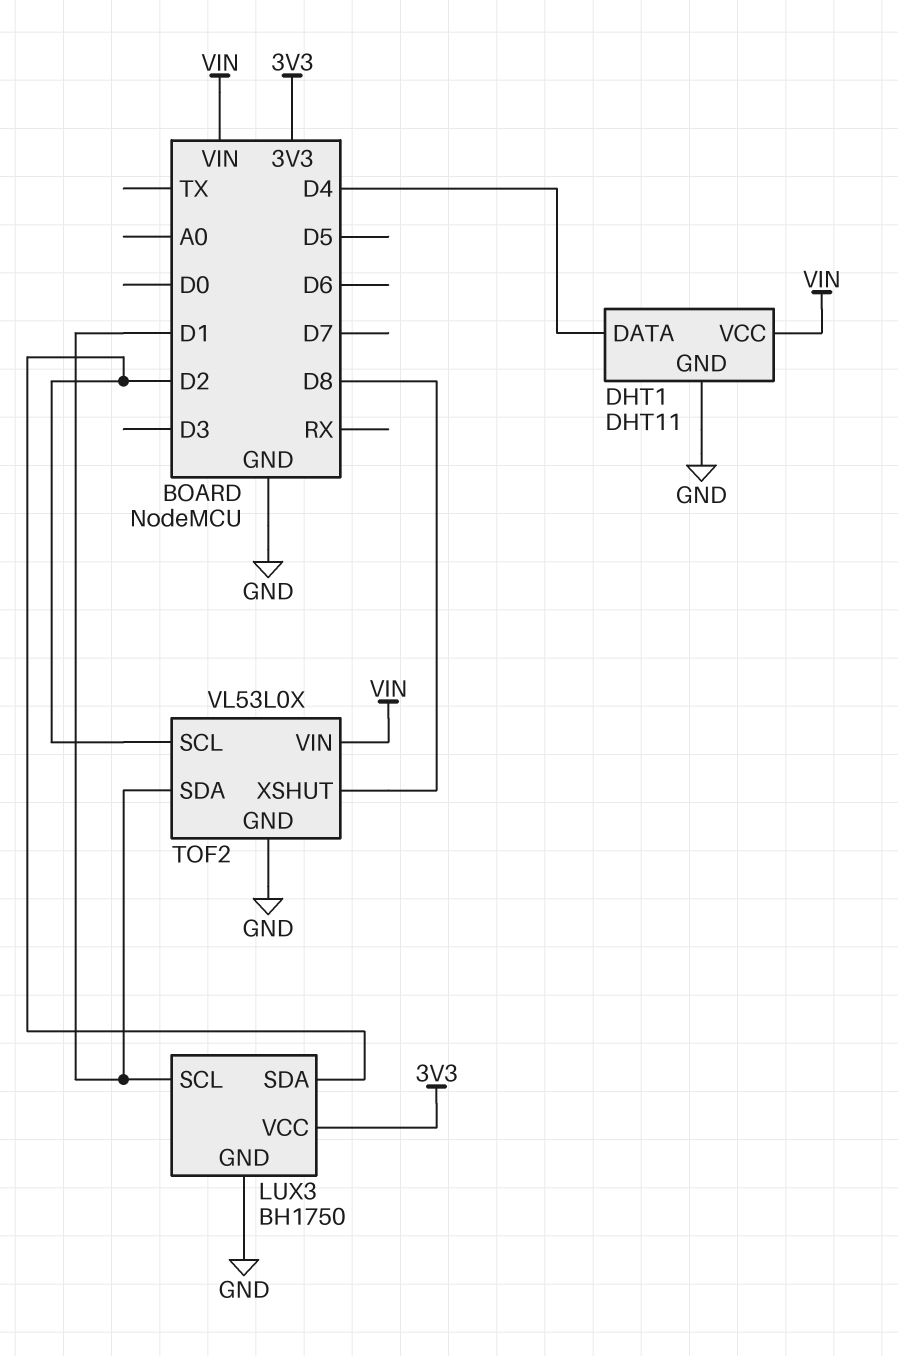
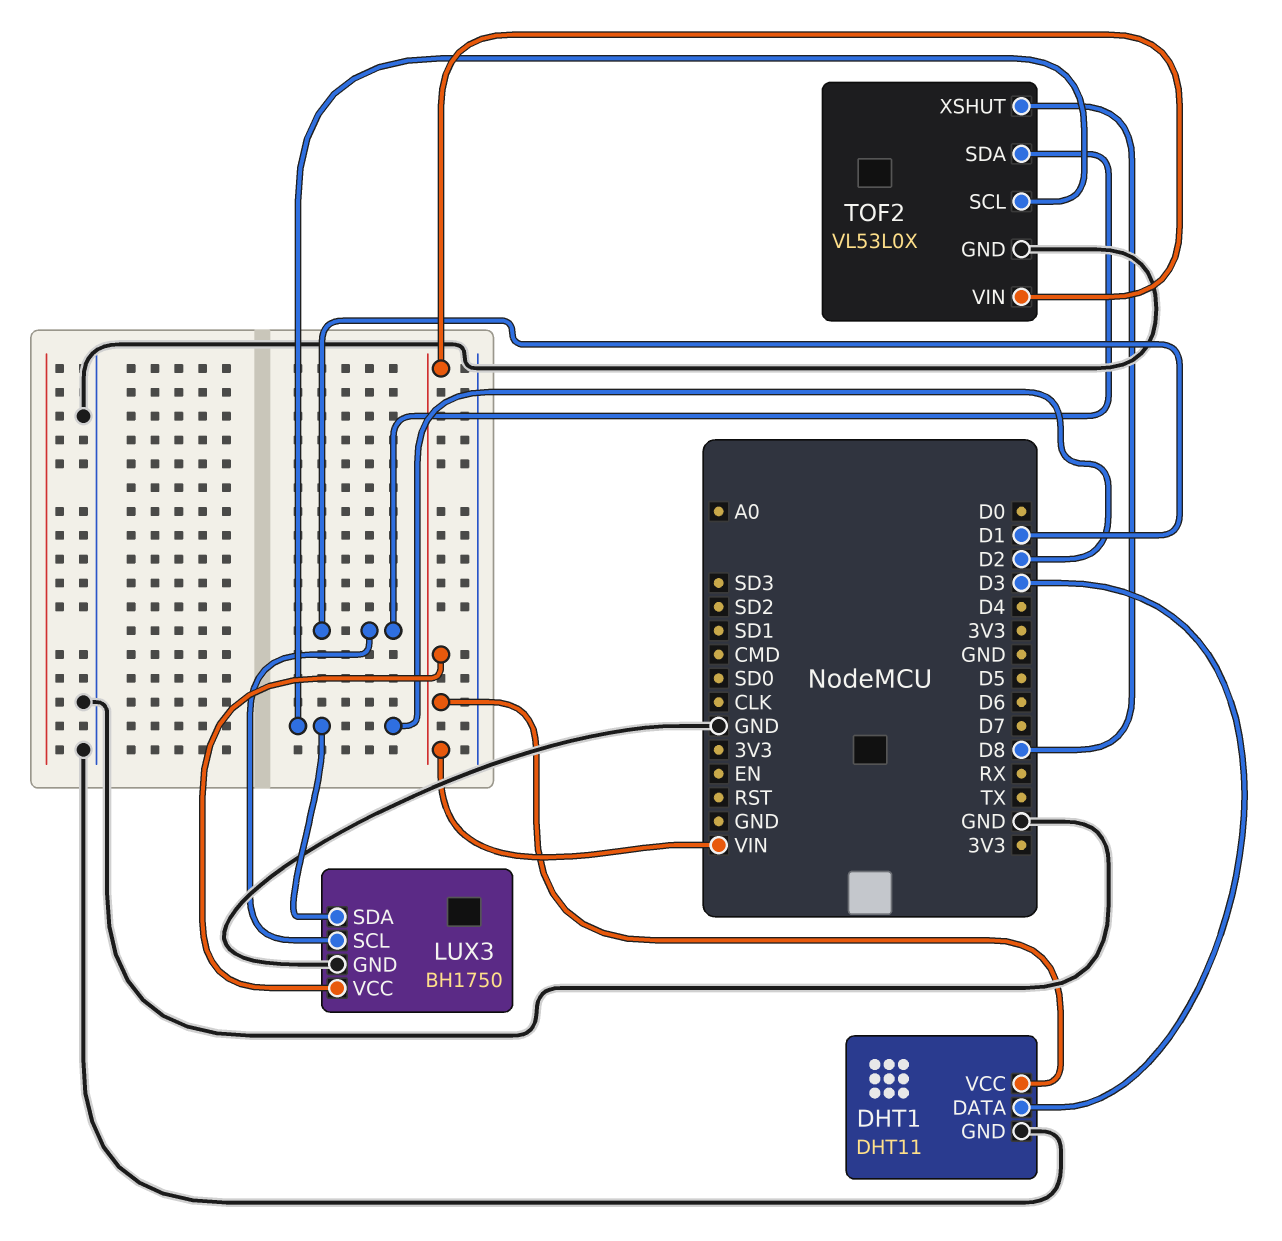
DHT1 pin DATA: D4 -> D3
LUX3 pin VCC: 3V3 -> VIN

